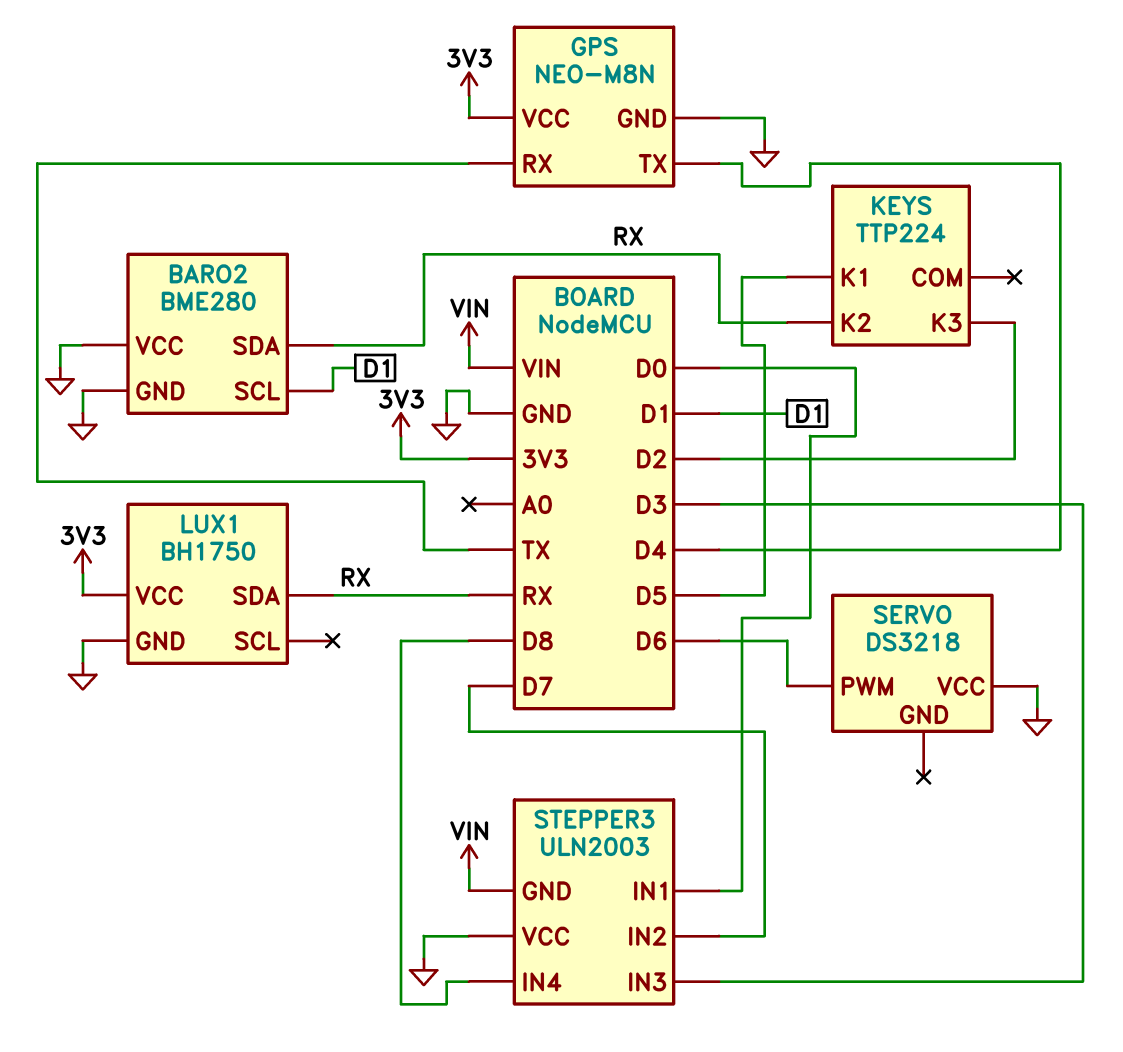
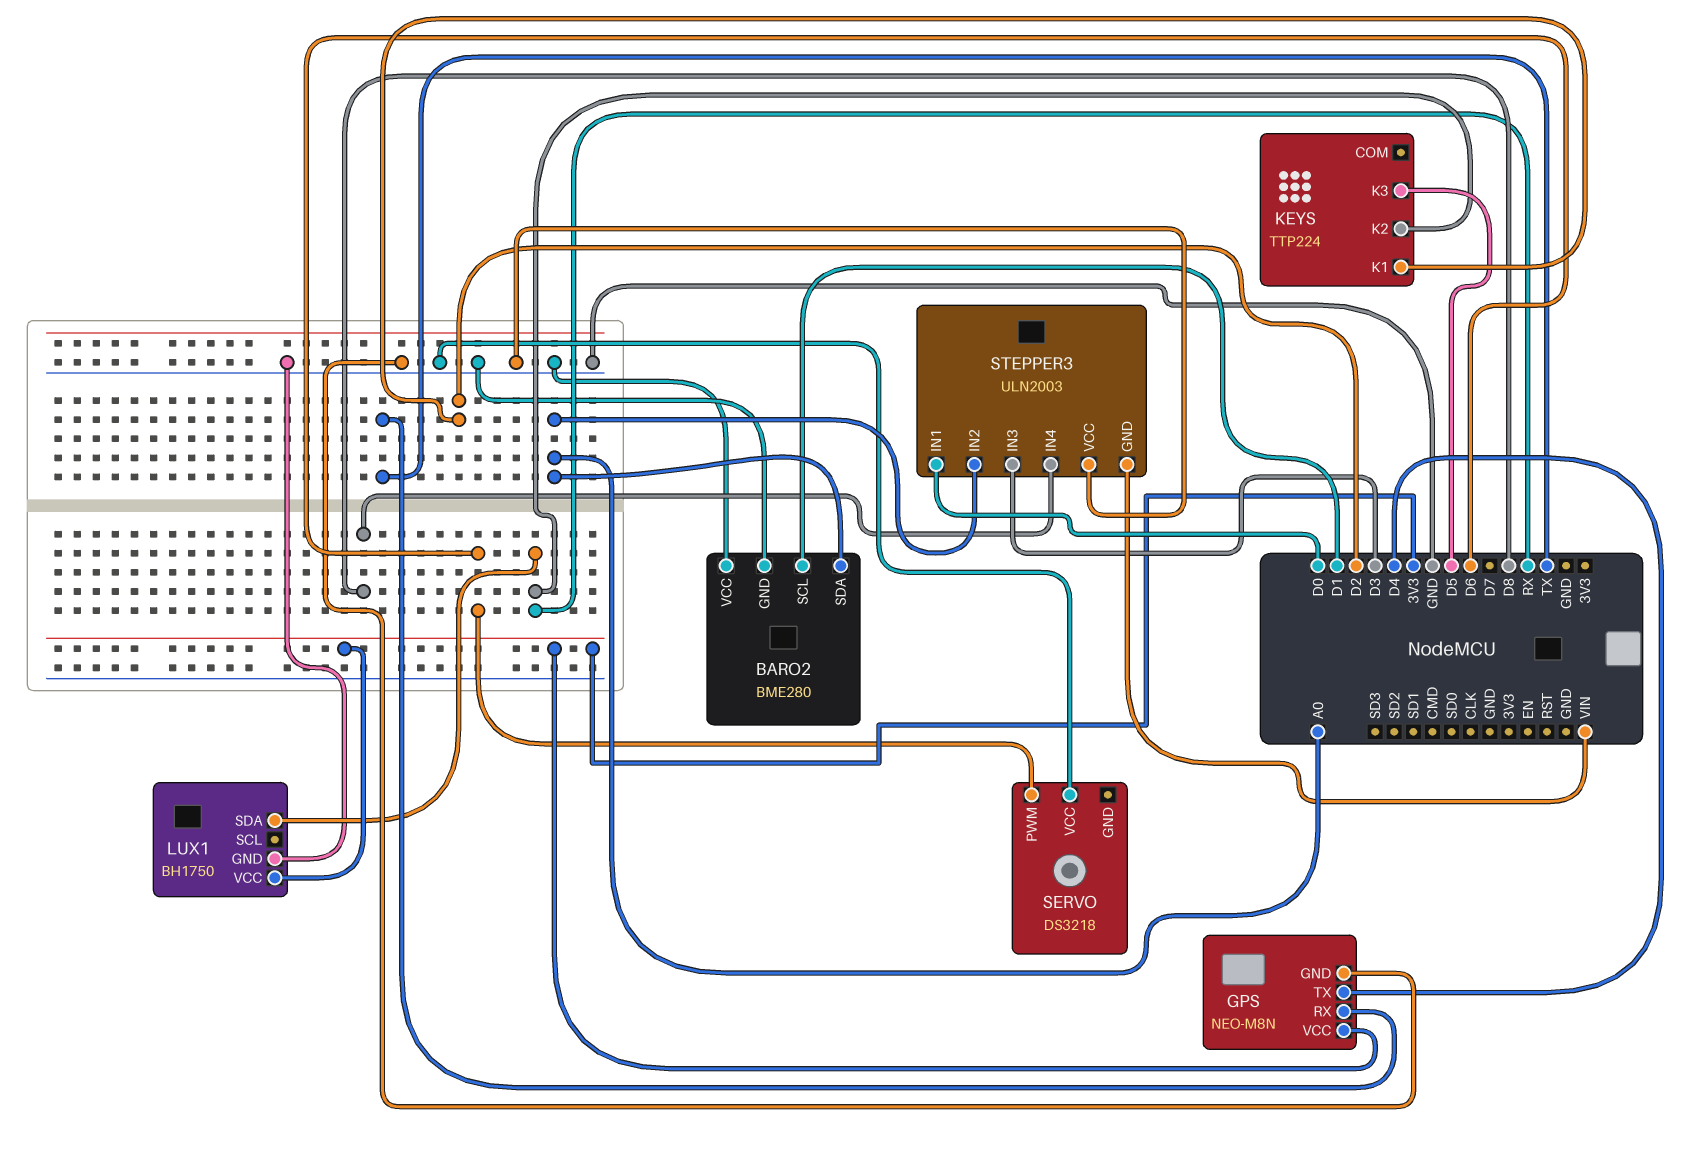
BARO2 pin SDA: RX -> A0
KEYS pin K1: D5 -> D2
KEYS pin K3: D2 -> D5
STEPPER3 pin IN2: D7 -> A0

